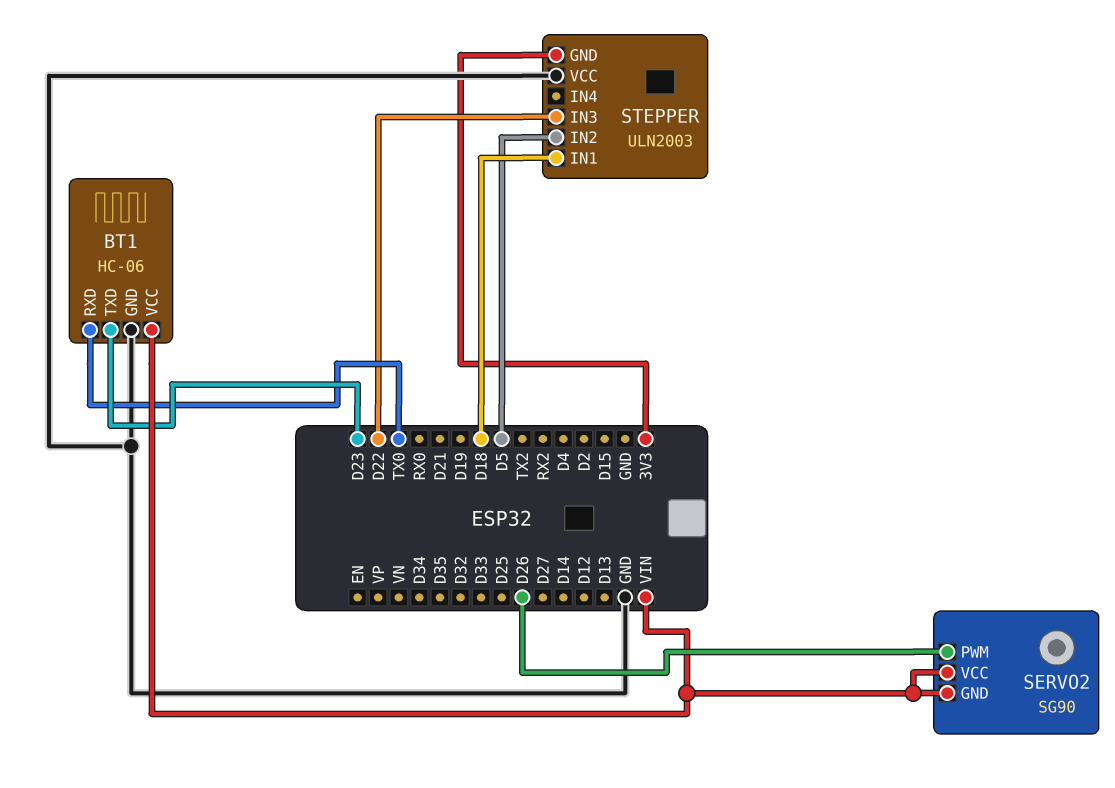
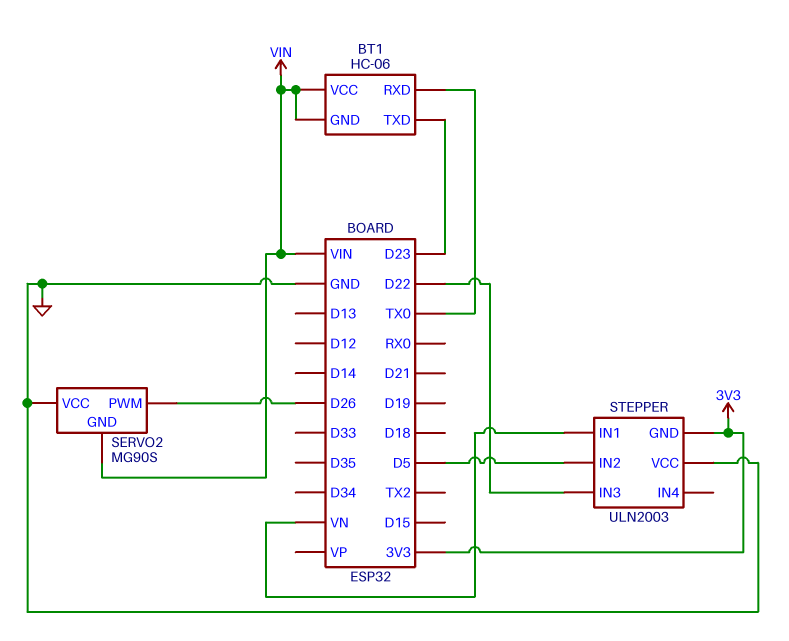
BT1 pin GND: GND -> VIN
SERVO2: SG90 -> MG90S
SERVO2 pin VCC: VIN -> GND
STEPPER pin IN1: D18 -> VN

